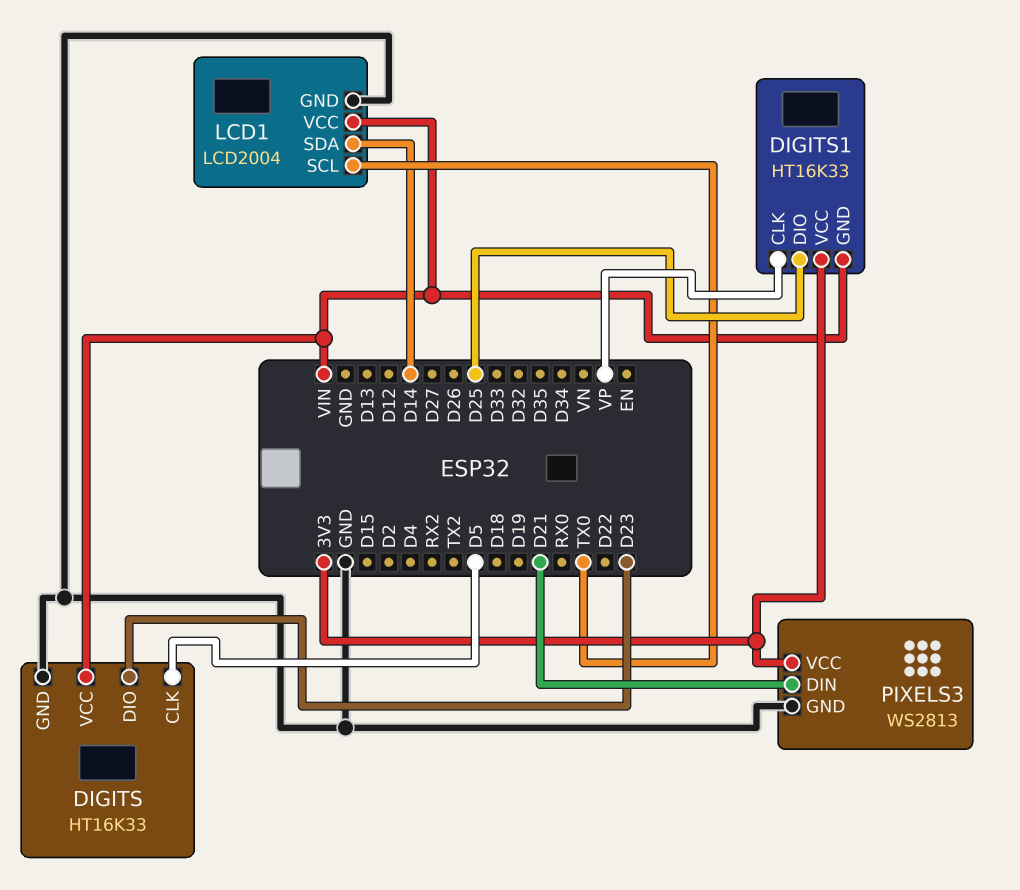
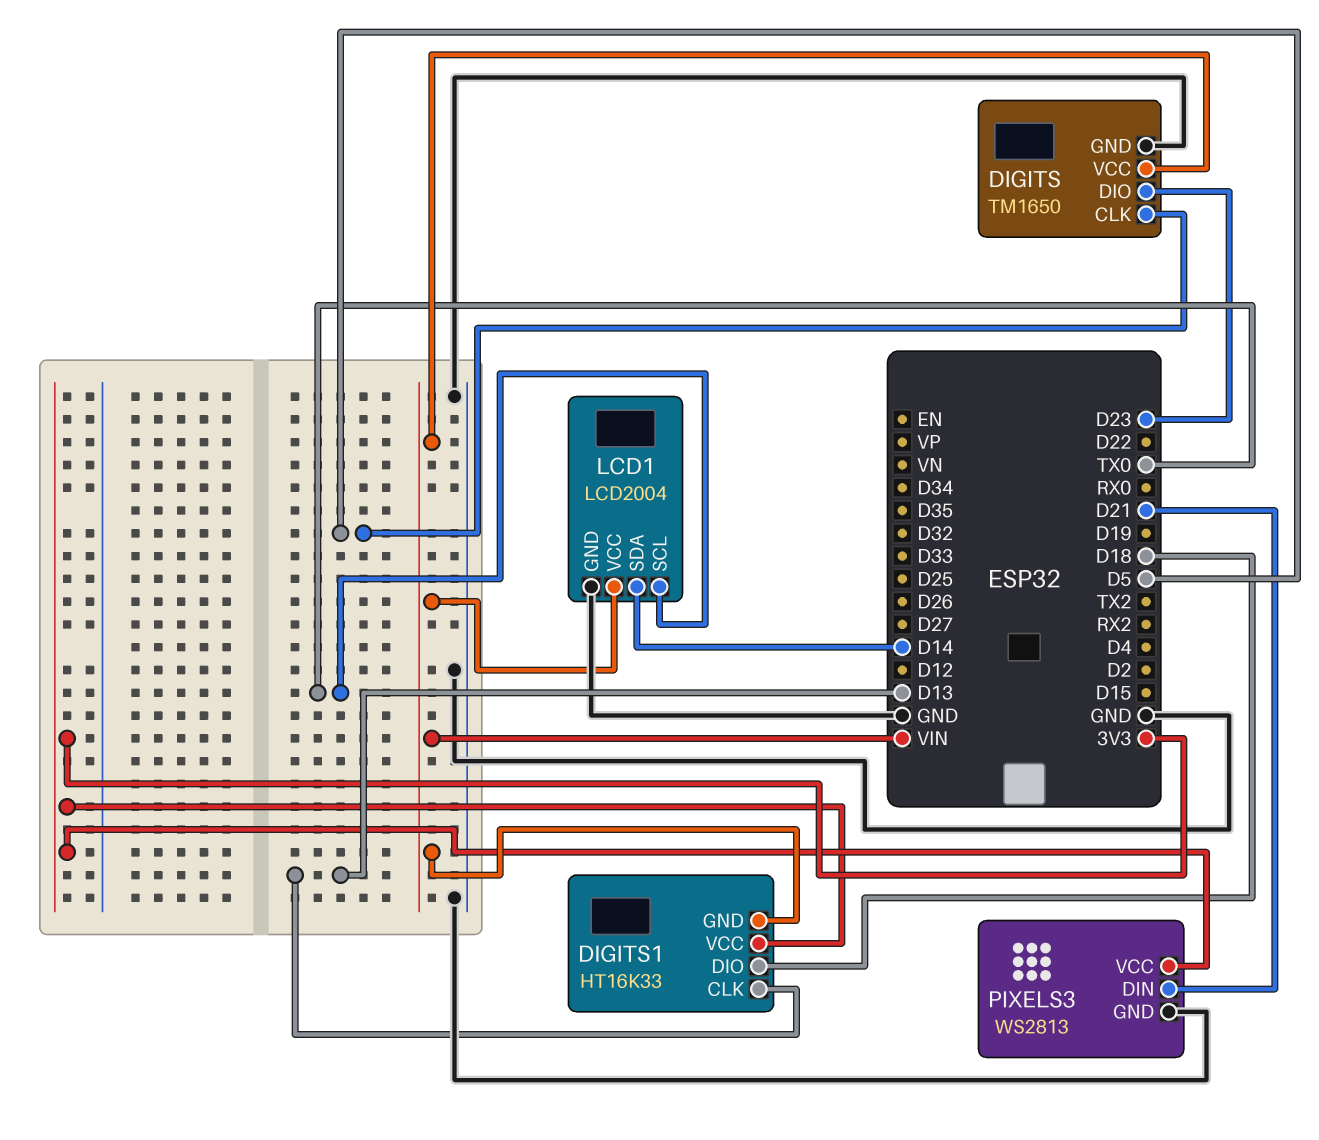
DIGITS: HT16K33 -> TM1650
DIGITS1 pin CLK: VP -> D13
DIGITS1 pin DIO: D25 -> D18

